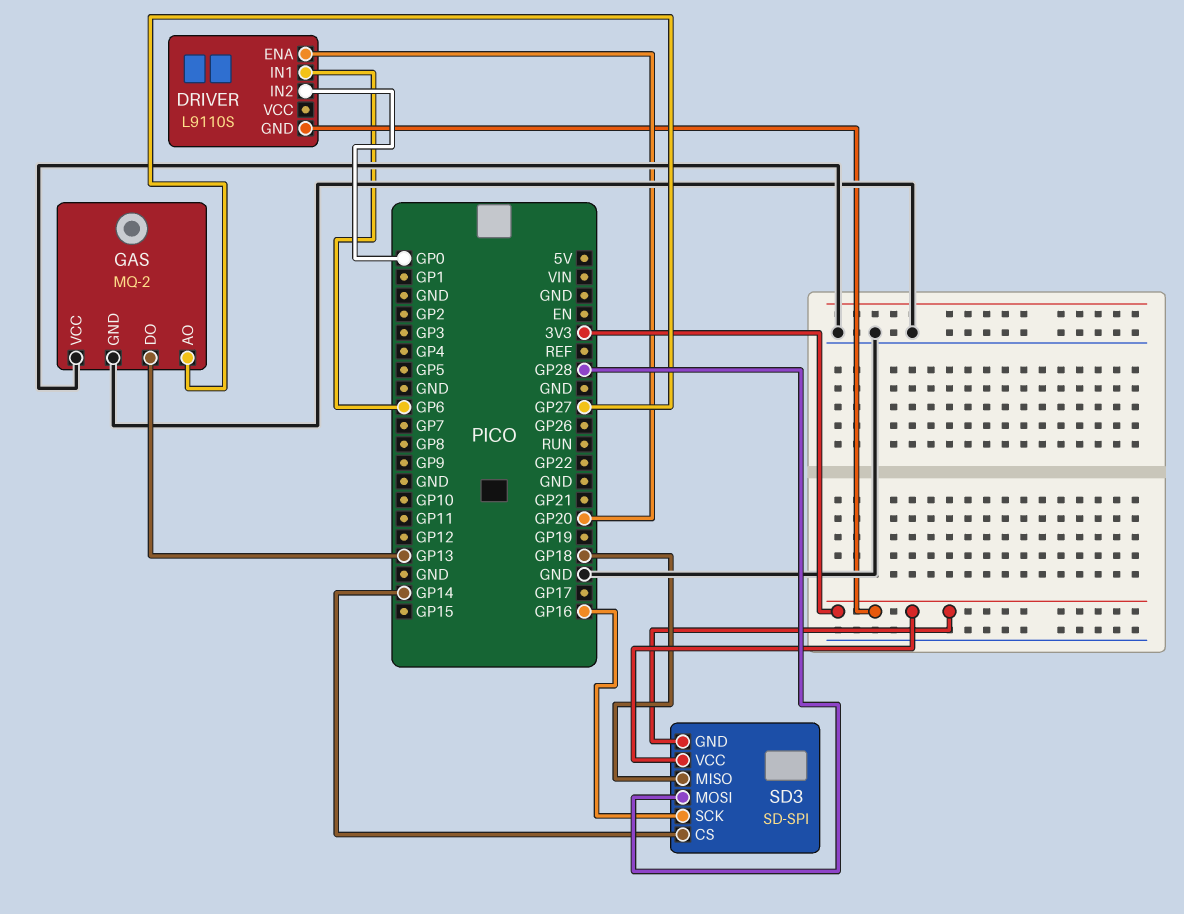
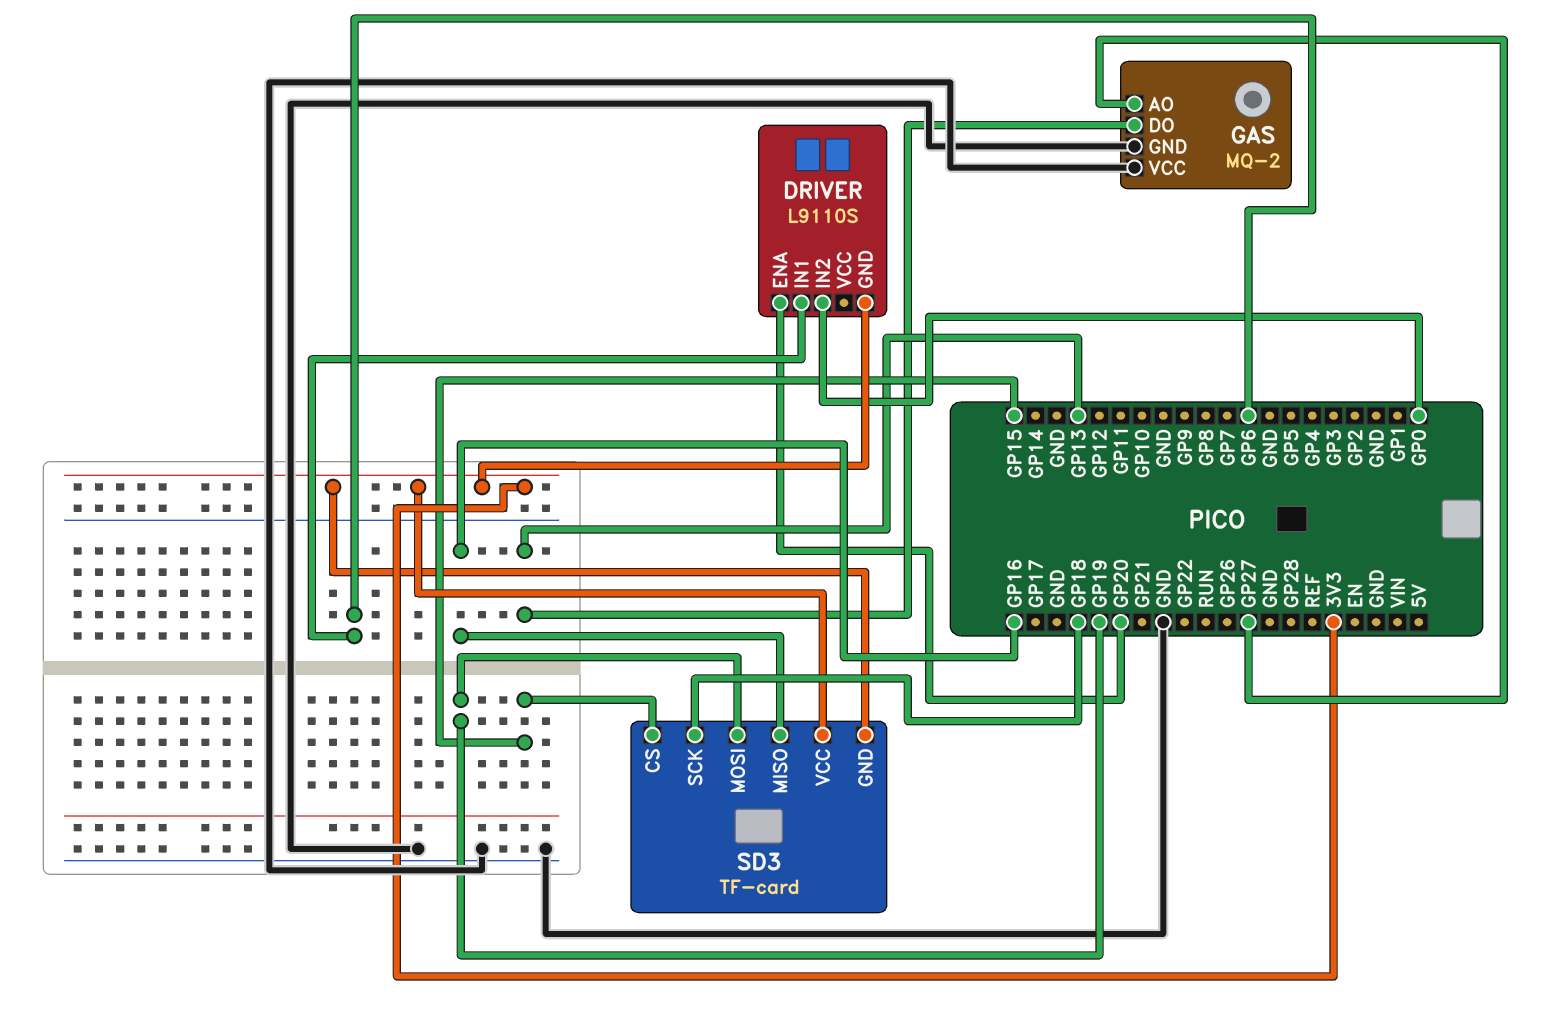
SD3: SD-SPI -> TF-card
SD3 pin CS: GP14 -> GP15
SD3 pin MISO: GP18 -> GP16
SD3 pin MOSI: GP28 -> GP19
SD3 pin SCK: GP16 -> GP18

